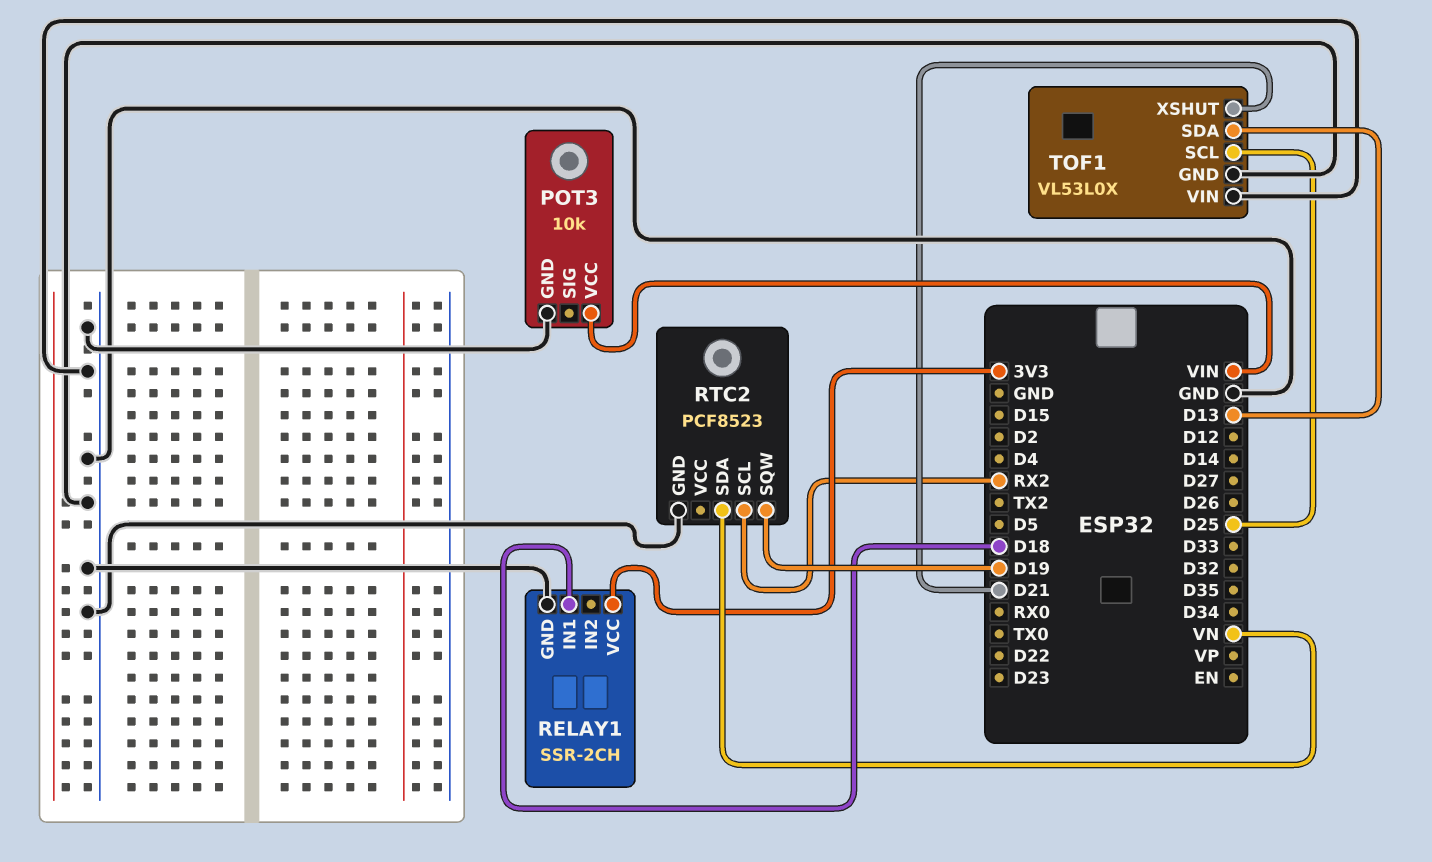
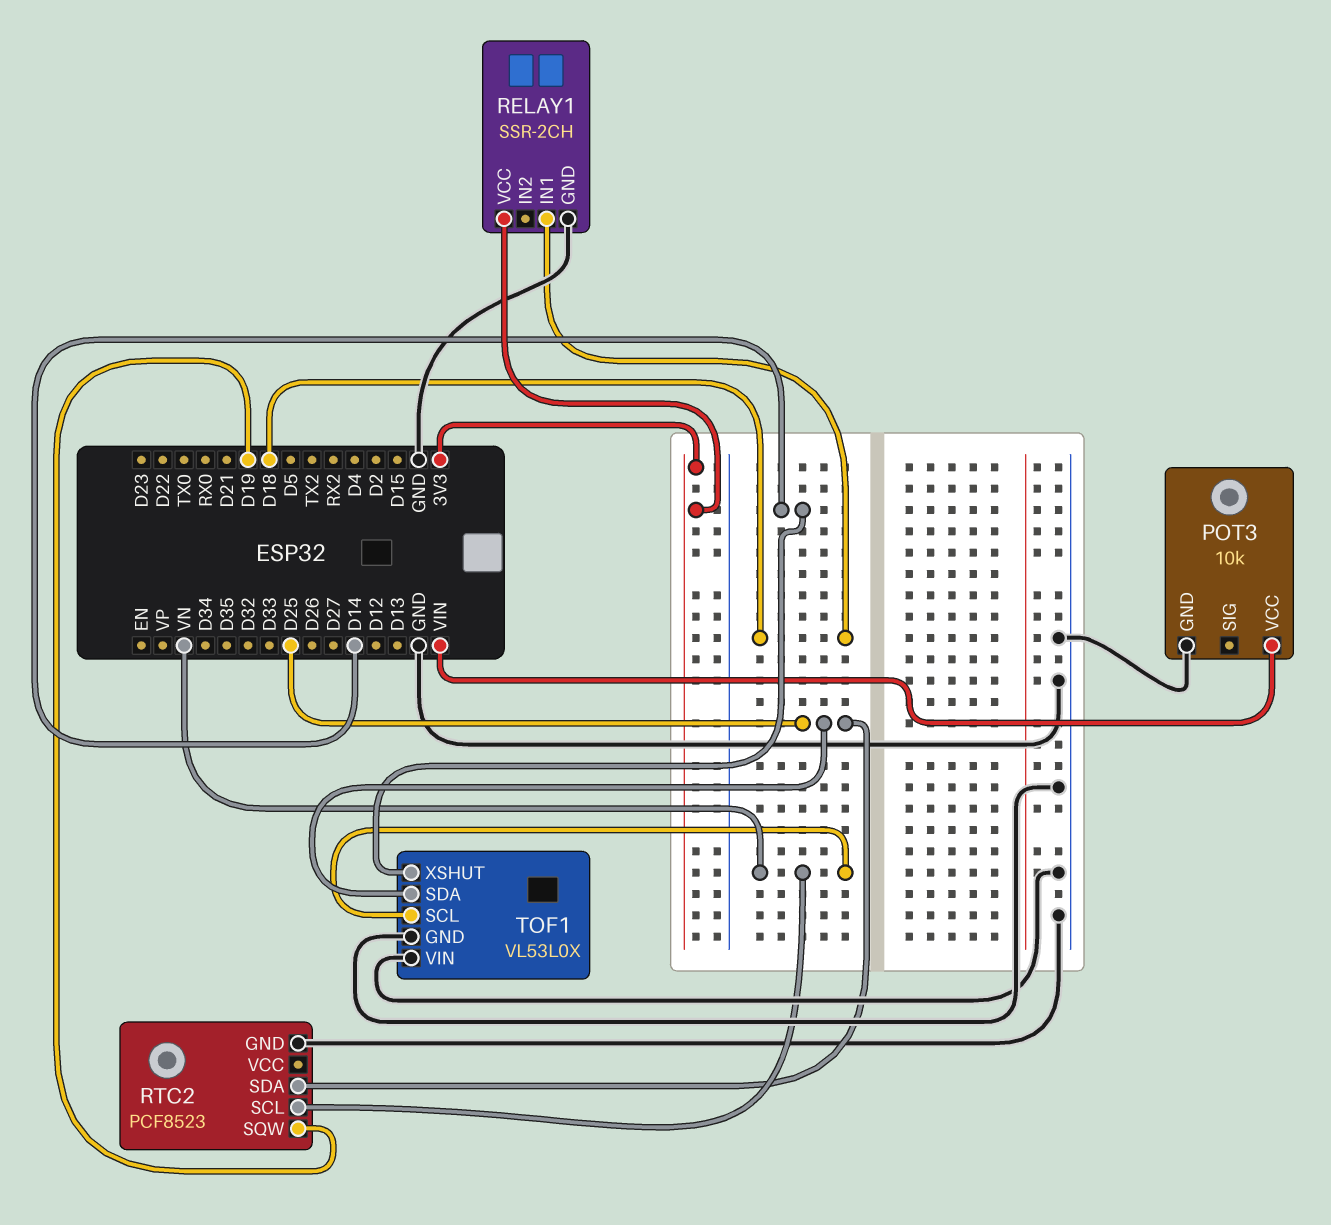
RTC2 pin SCL: RX2 -> VN
RTC2 pin SDA: VN -> D25
TOF1 pin SCL: D25 -> VN
TOF1 pin SDA: D13 -> D25
TOF1 pin XSHUT: D21 -> D14

